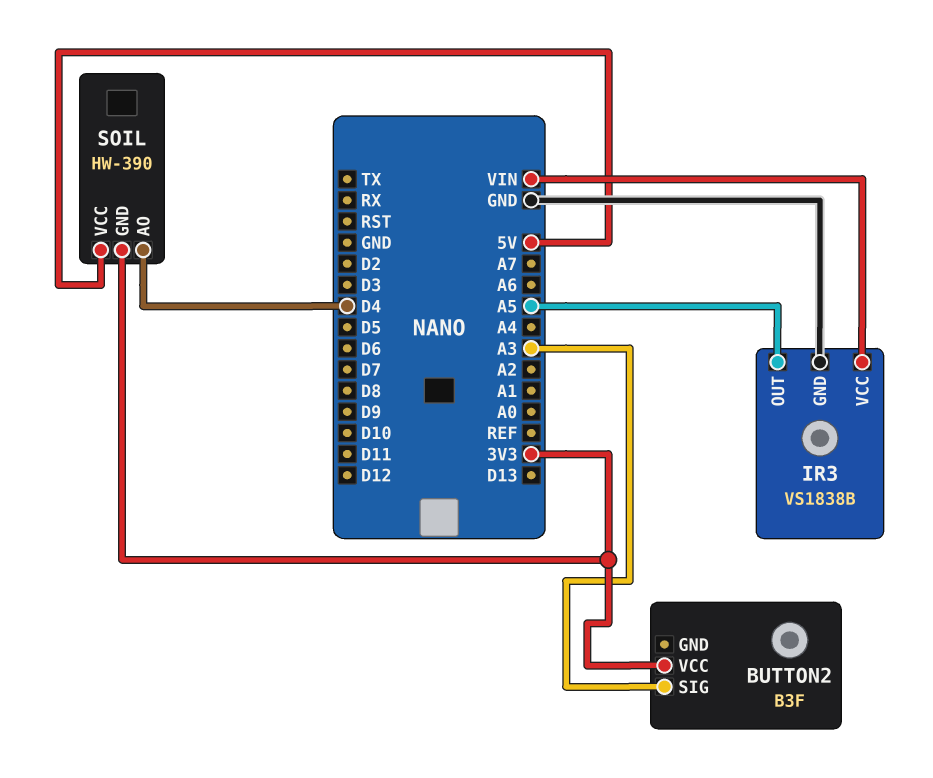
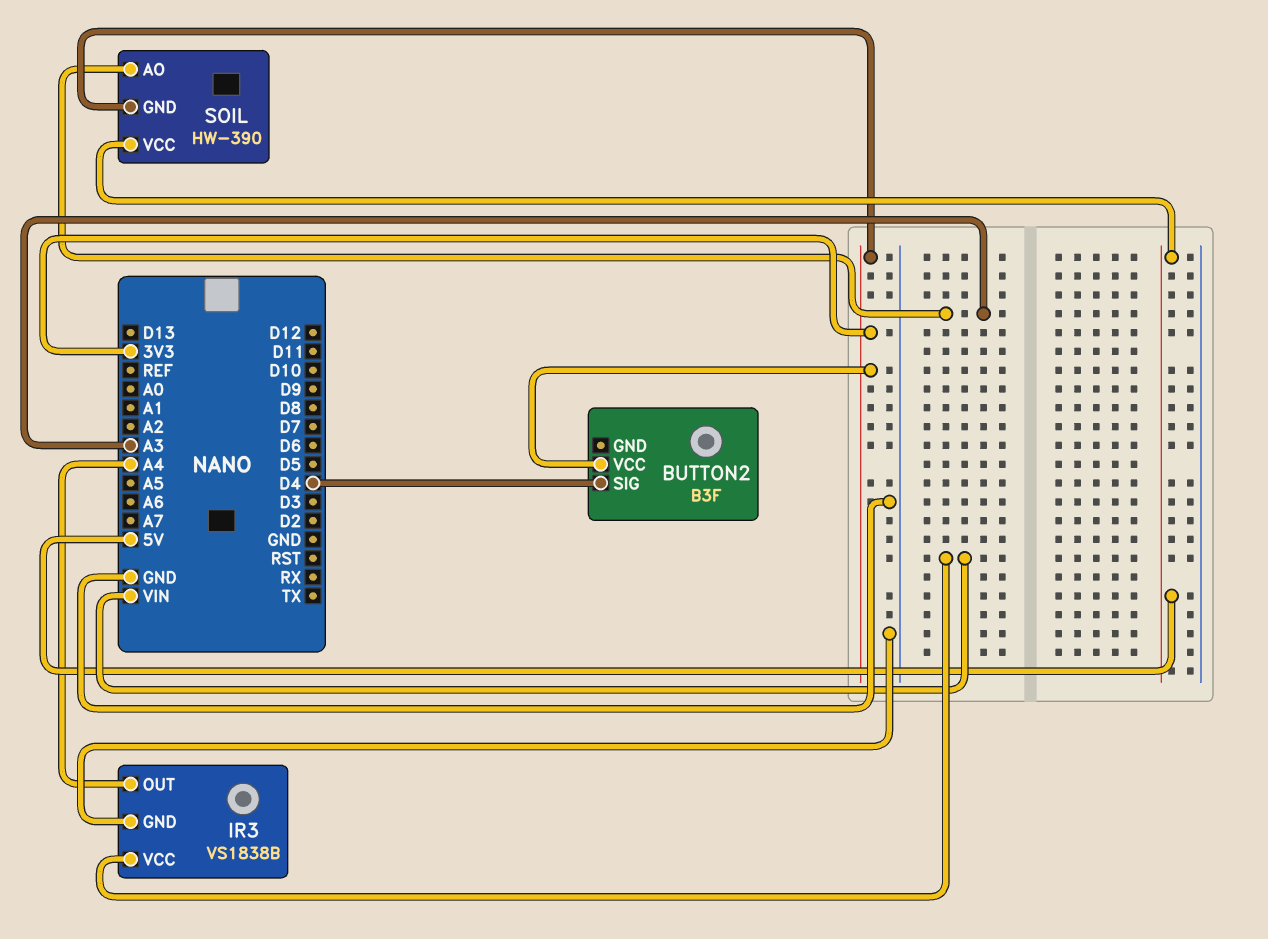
BUTTON2 pin SIG: A3 -> D4
IR3 pin OUT: A5 -> A4
SOIL pin AO: D4 -> A3

